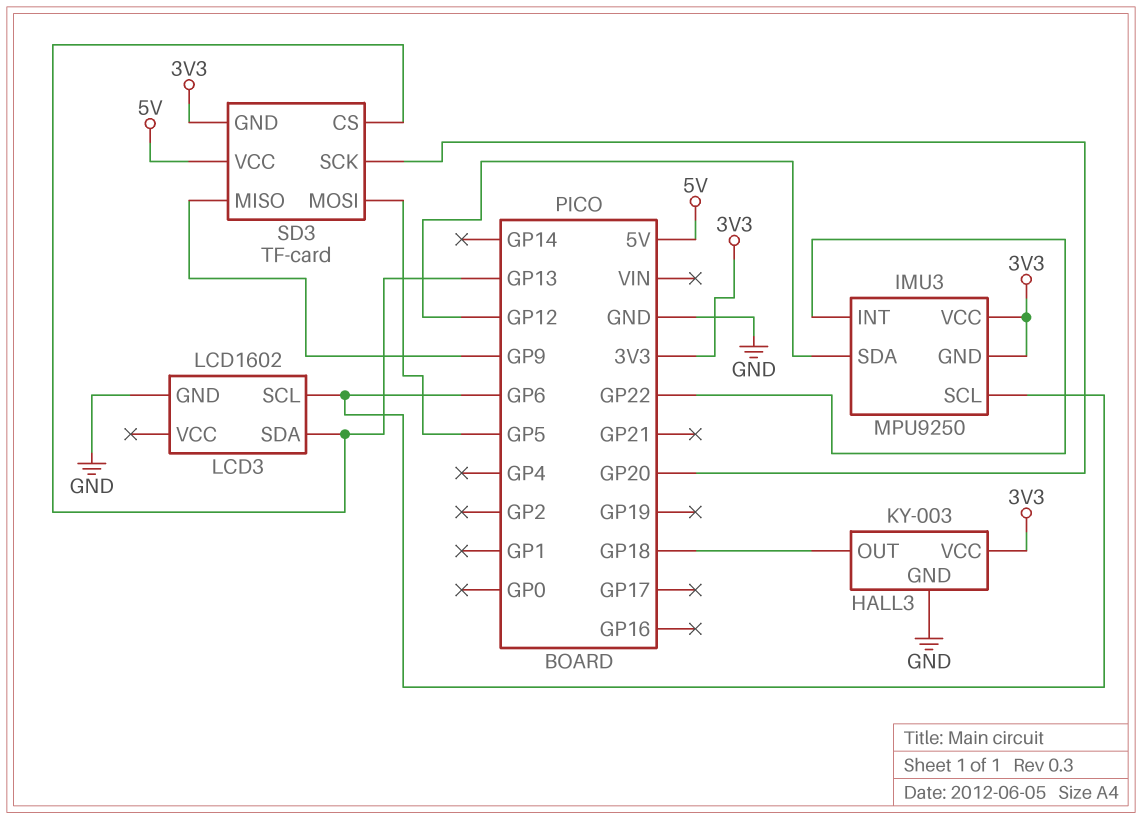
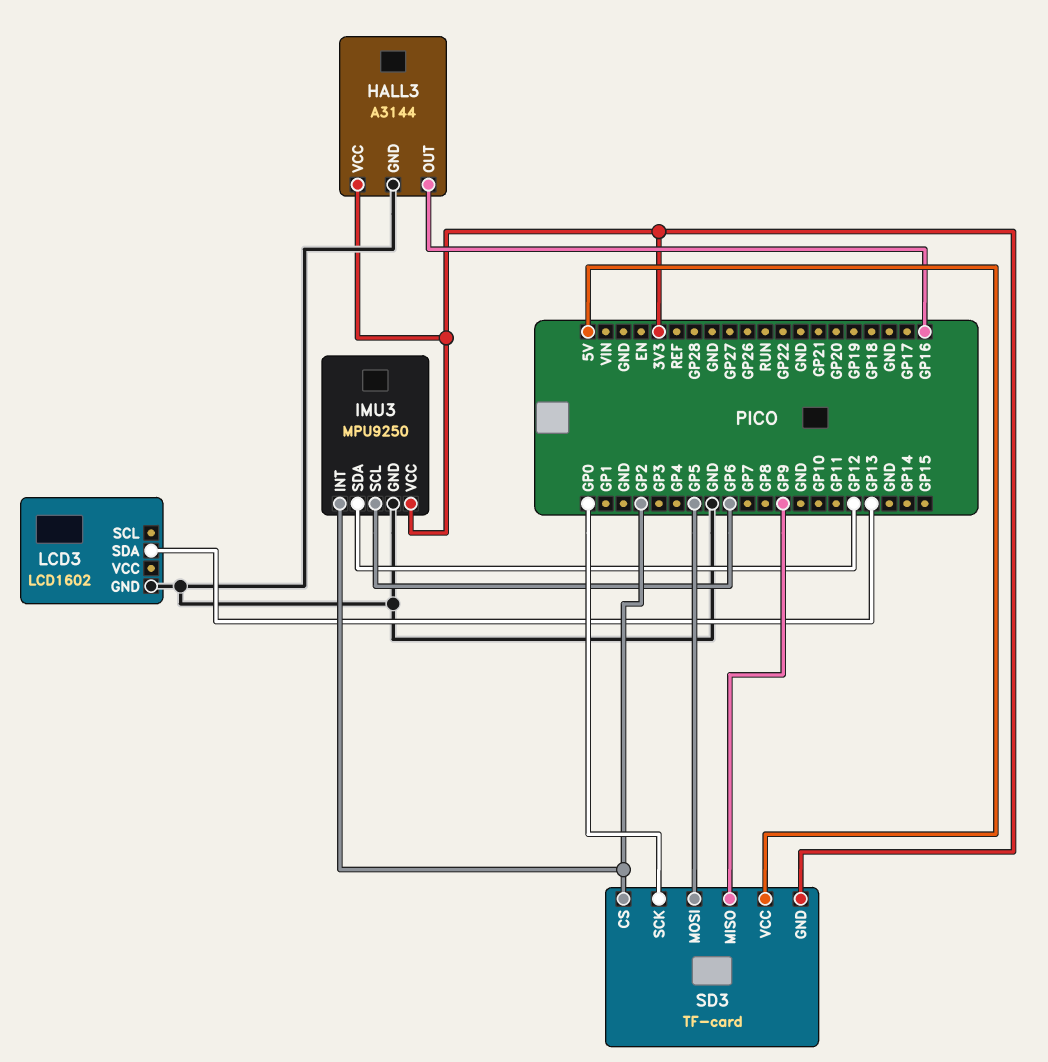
HALL3: KY-003 -> A3144
HALL3 pin OUT: GP18 -> GP16
IMU3 pin GND: 3V3 -> GND
IMU3 pin INT: GP22 -> GP2
LCD3 pin SCL: GP6 -> none
SD3 pin CS: GP13 -> GP2
SD3 pin SCK: GP20 -> GP0

